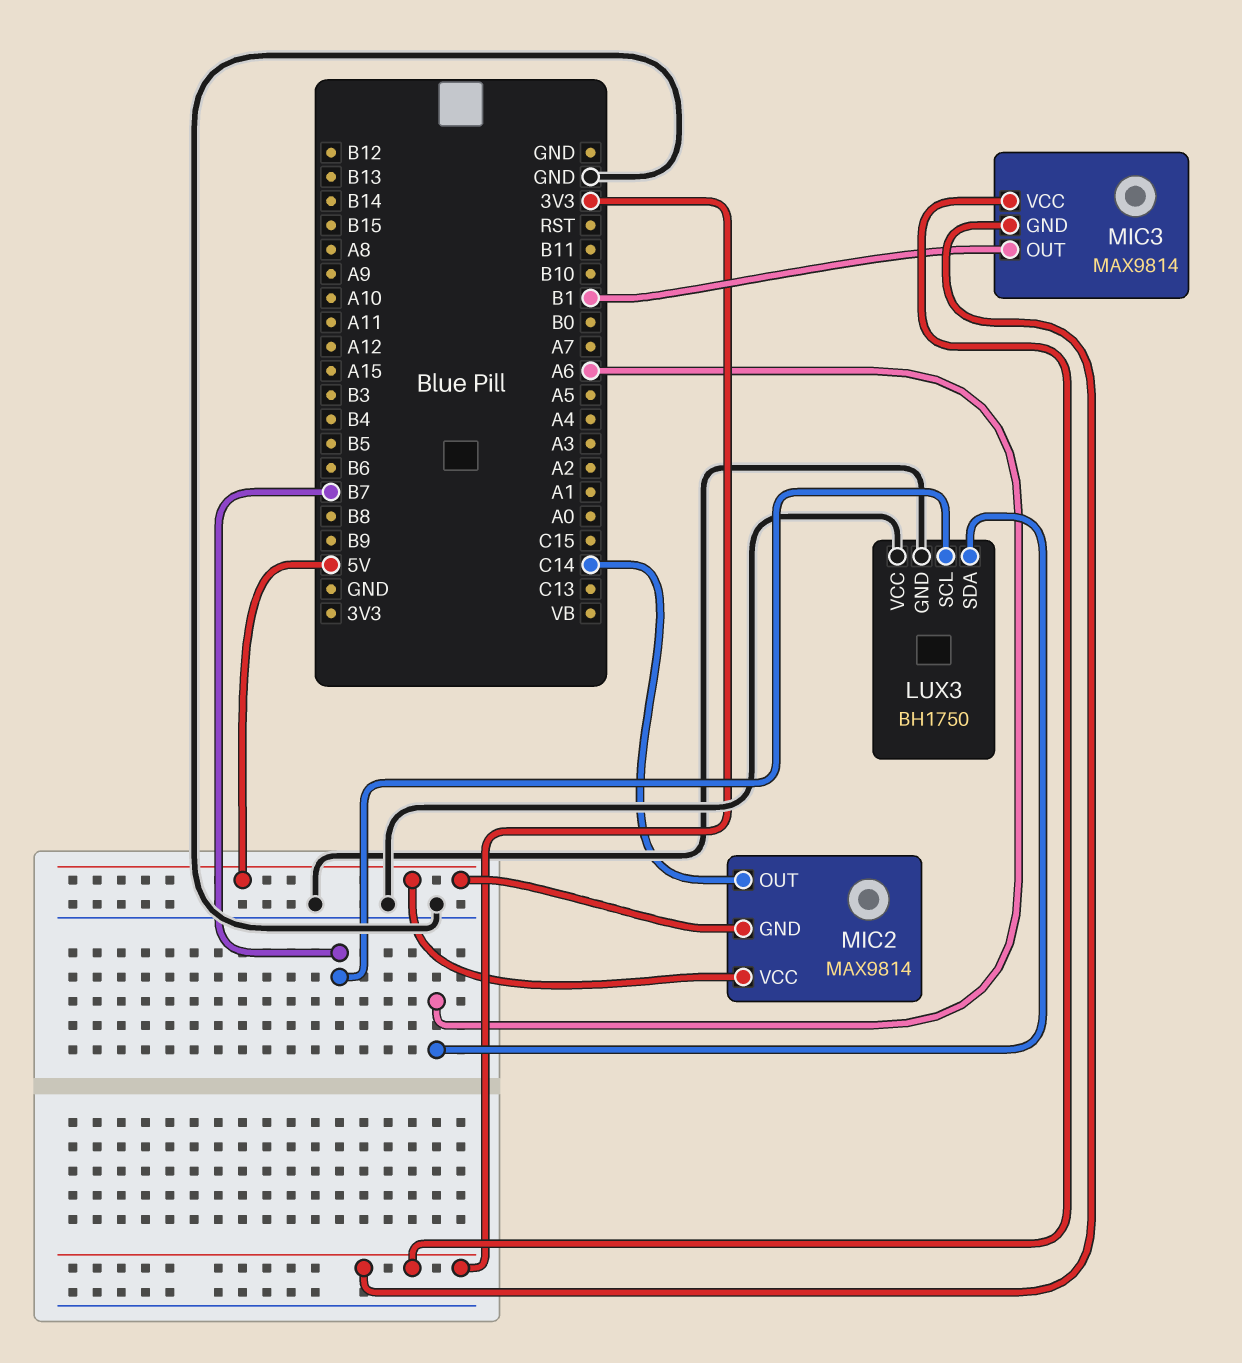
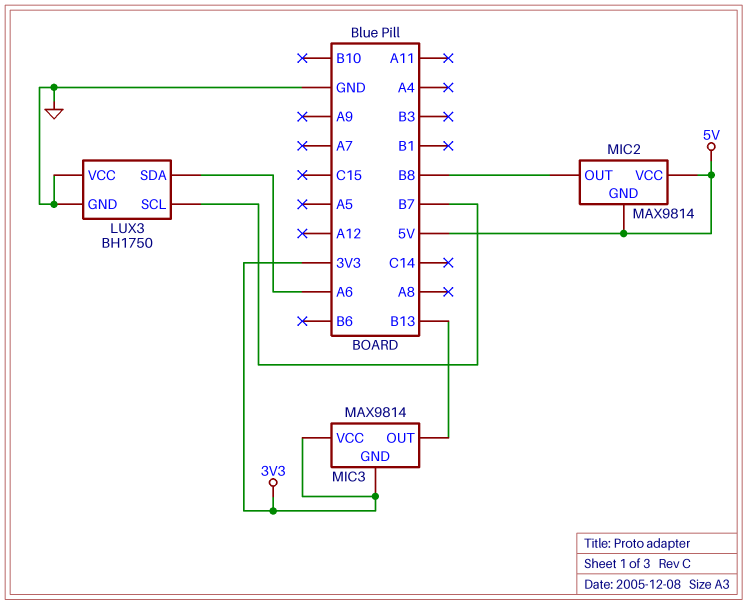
MIC2 pin OUT: C14 -> B8
MIC3 pin OUT: B1 -> B13

